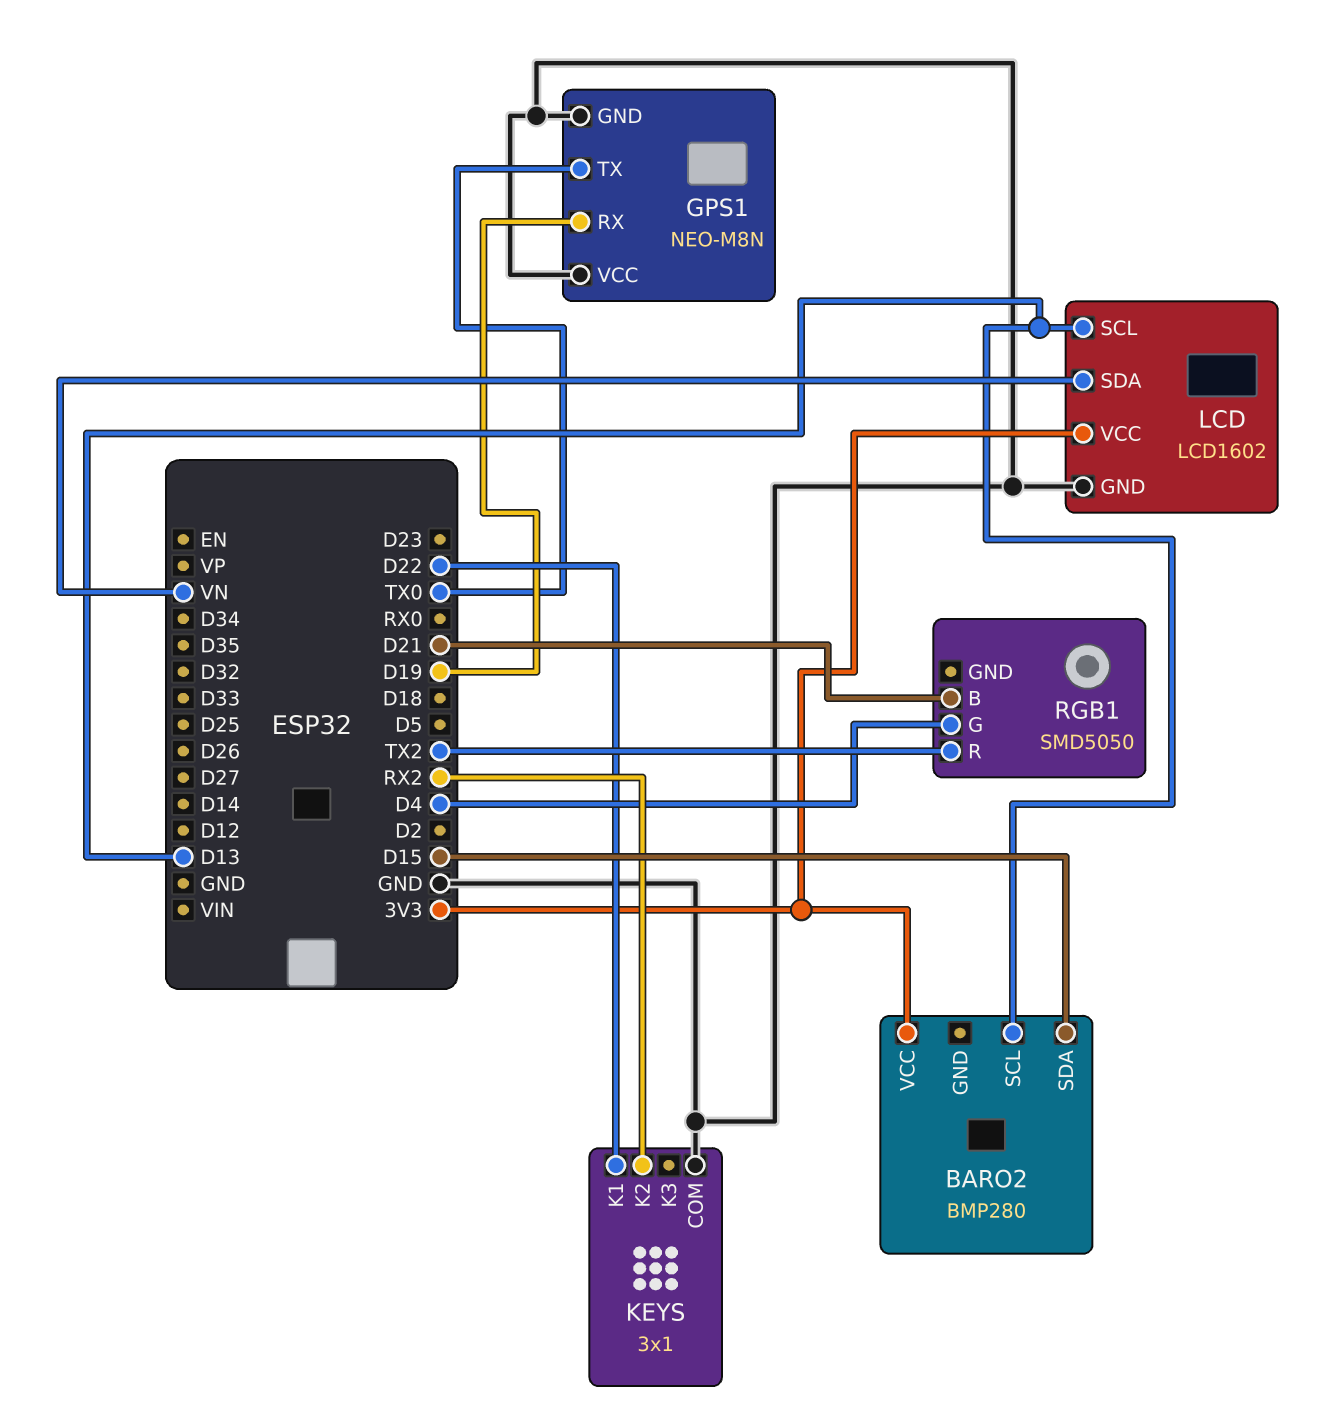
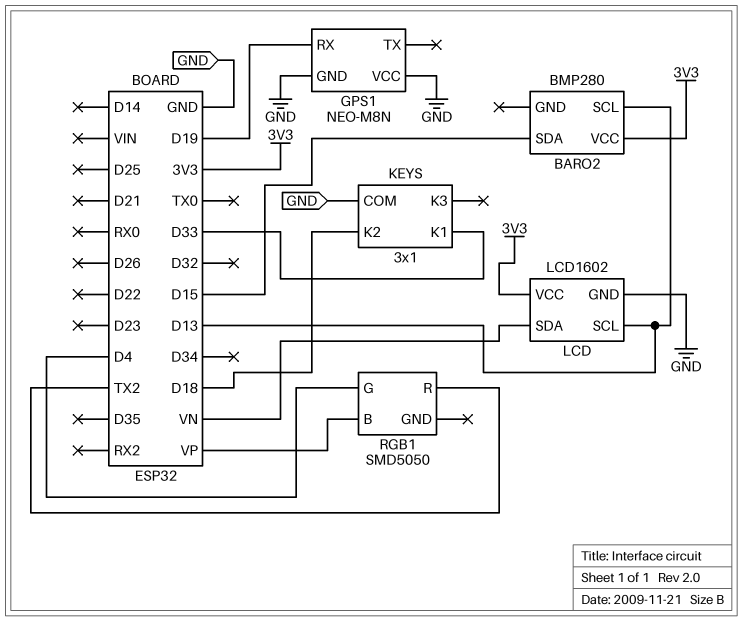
GPS1 pin TX: TX0 -> none
KEYS pin K1: D22 -> D33
KEYS pin K2: RX2 -> D18
RGB1 pin B: D21 -> VP

